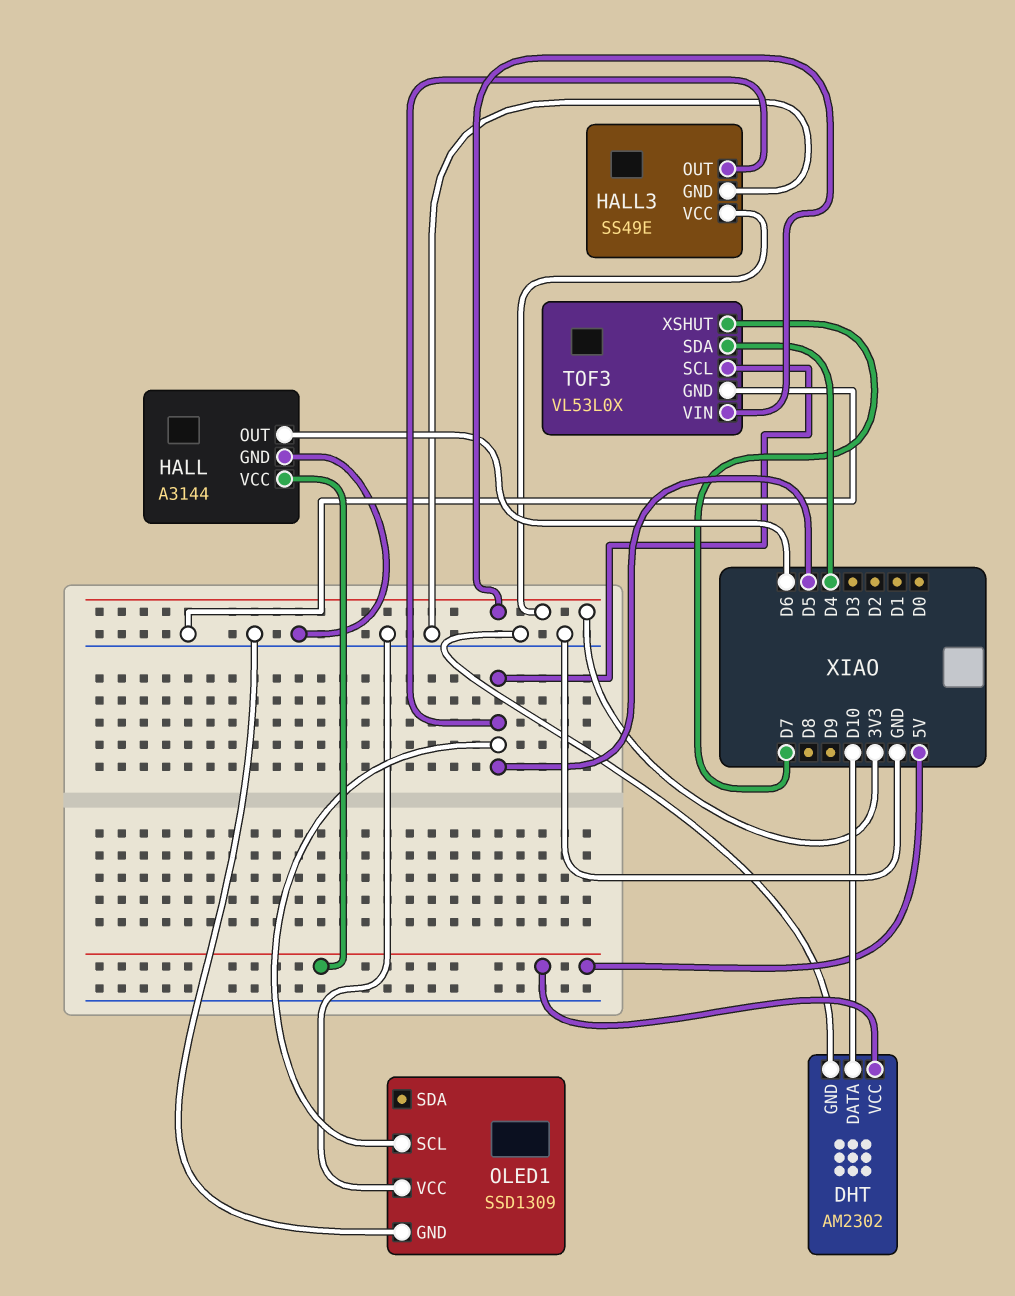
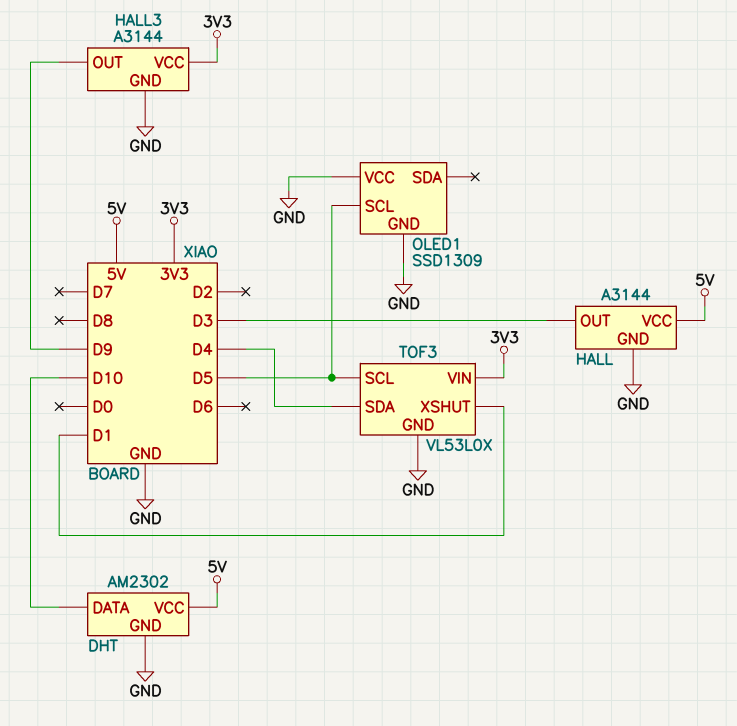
HALL pin OUT: D6 -> D3
HALL3: SS49E -> A3144
HALL3 pin OUT: D5 -> D9
TOF3 pin XSHUT: D7 -> D1

